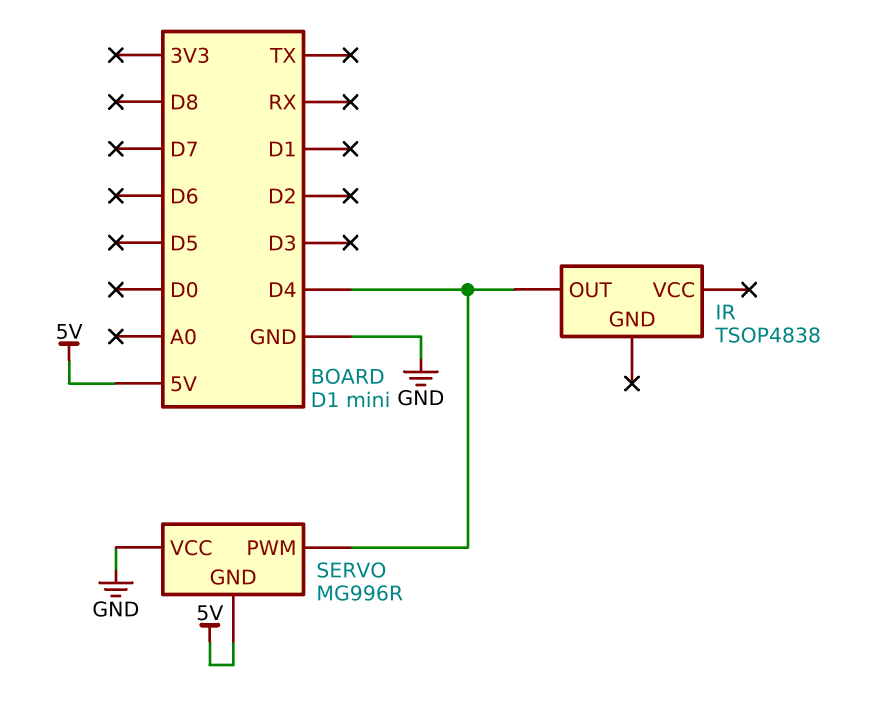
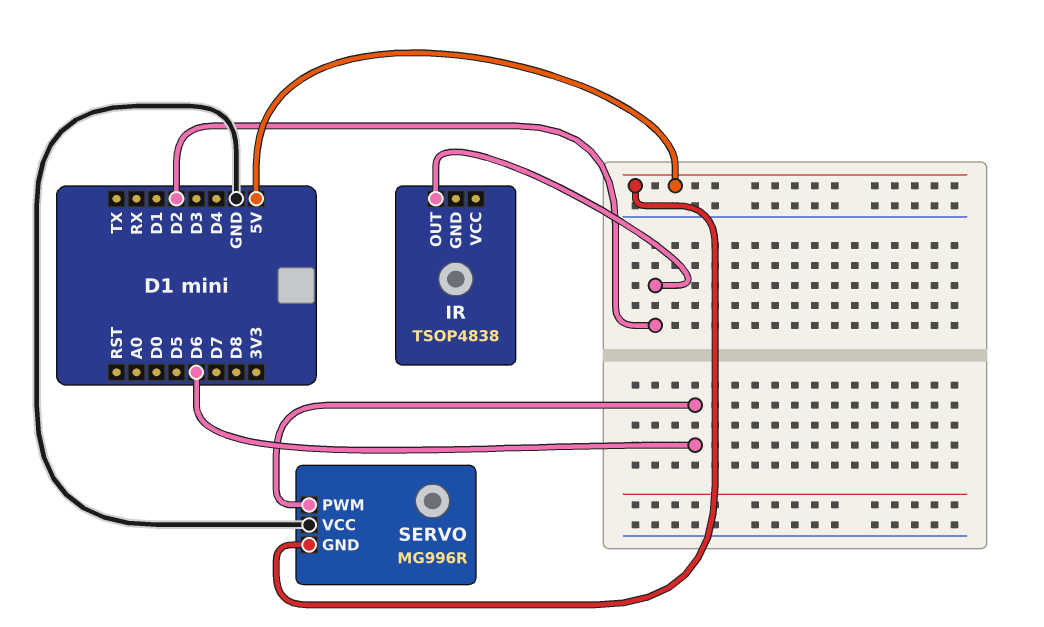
IR pin OUT: D4 -> D2
SERVO pin PWM: D4 -> D6

